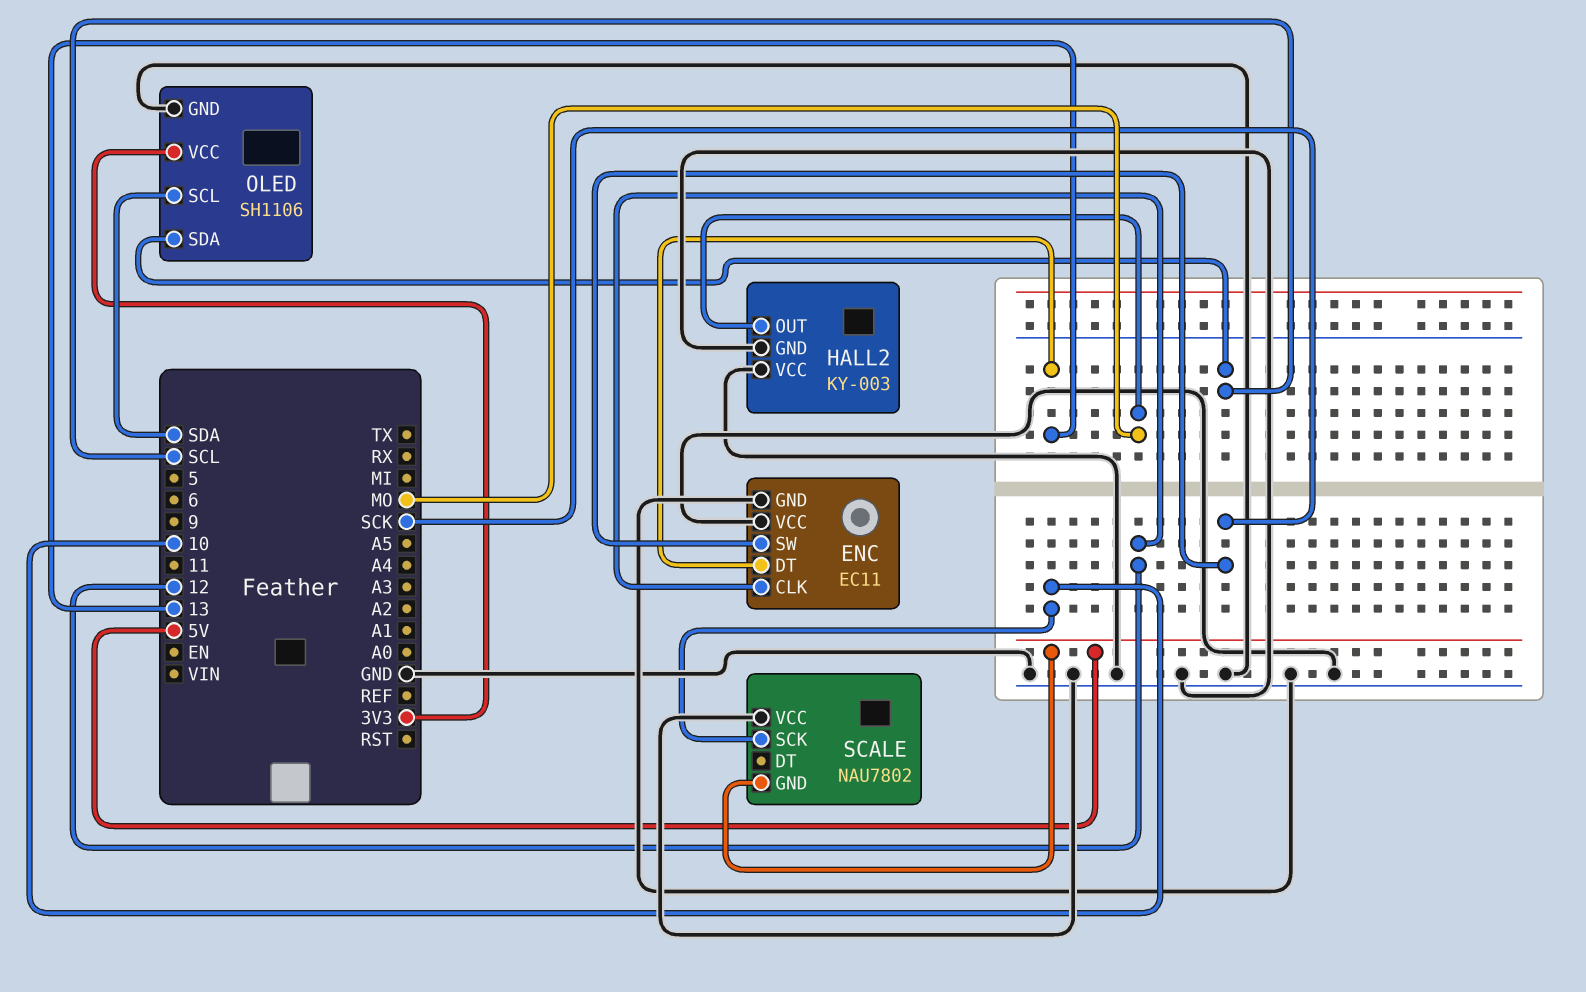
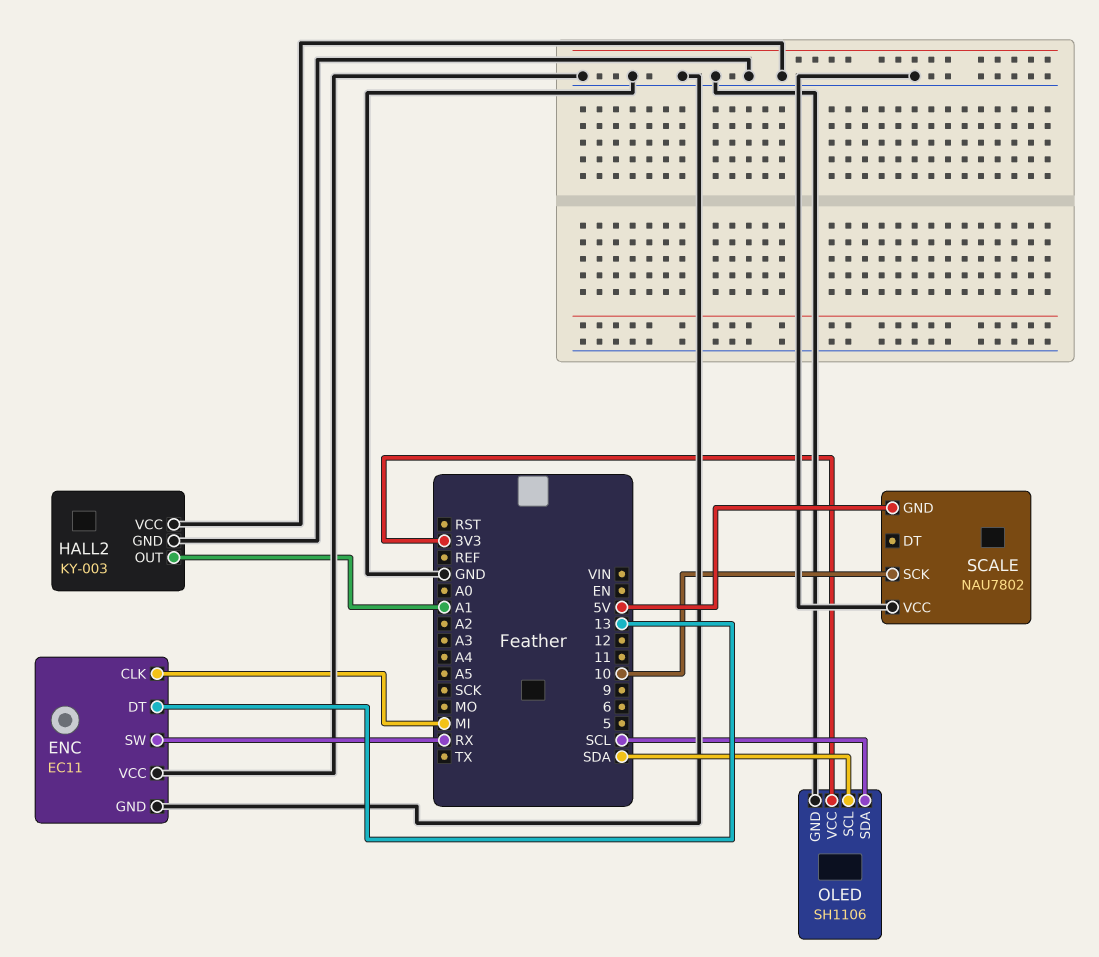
ENC pin CLK: 12 -> MI
ENC pin SW: SCK -> RX
HALL2 pin OUT: MO -> A1

